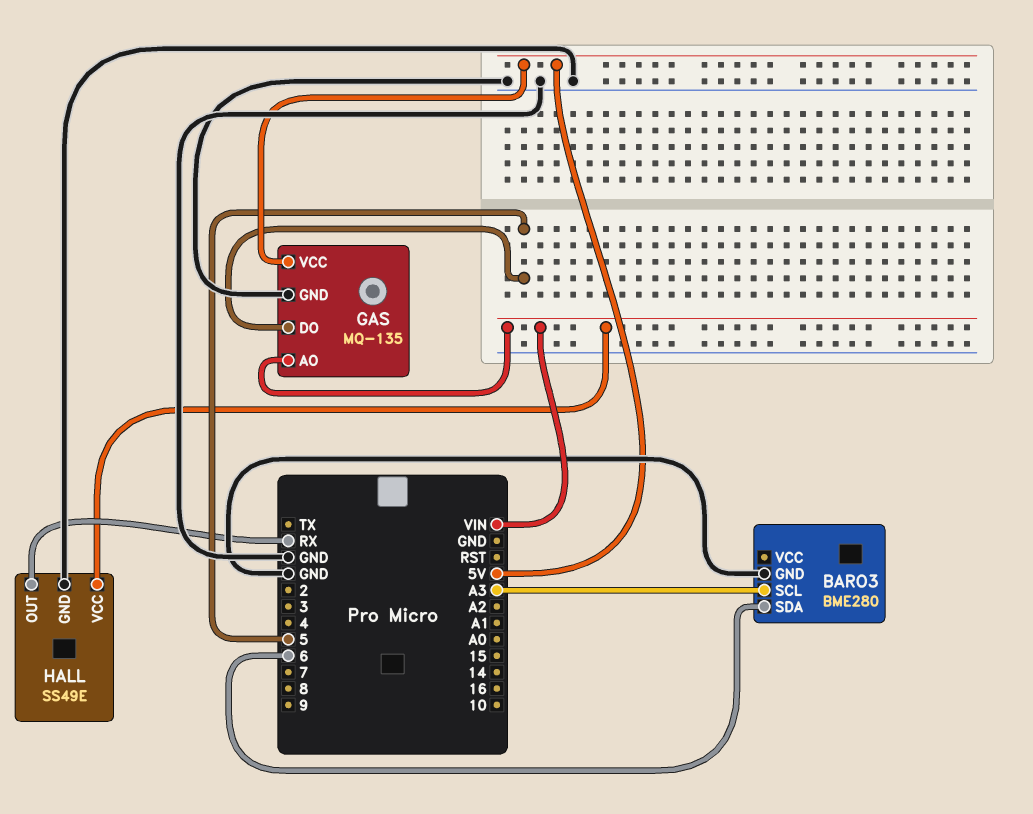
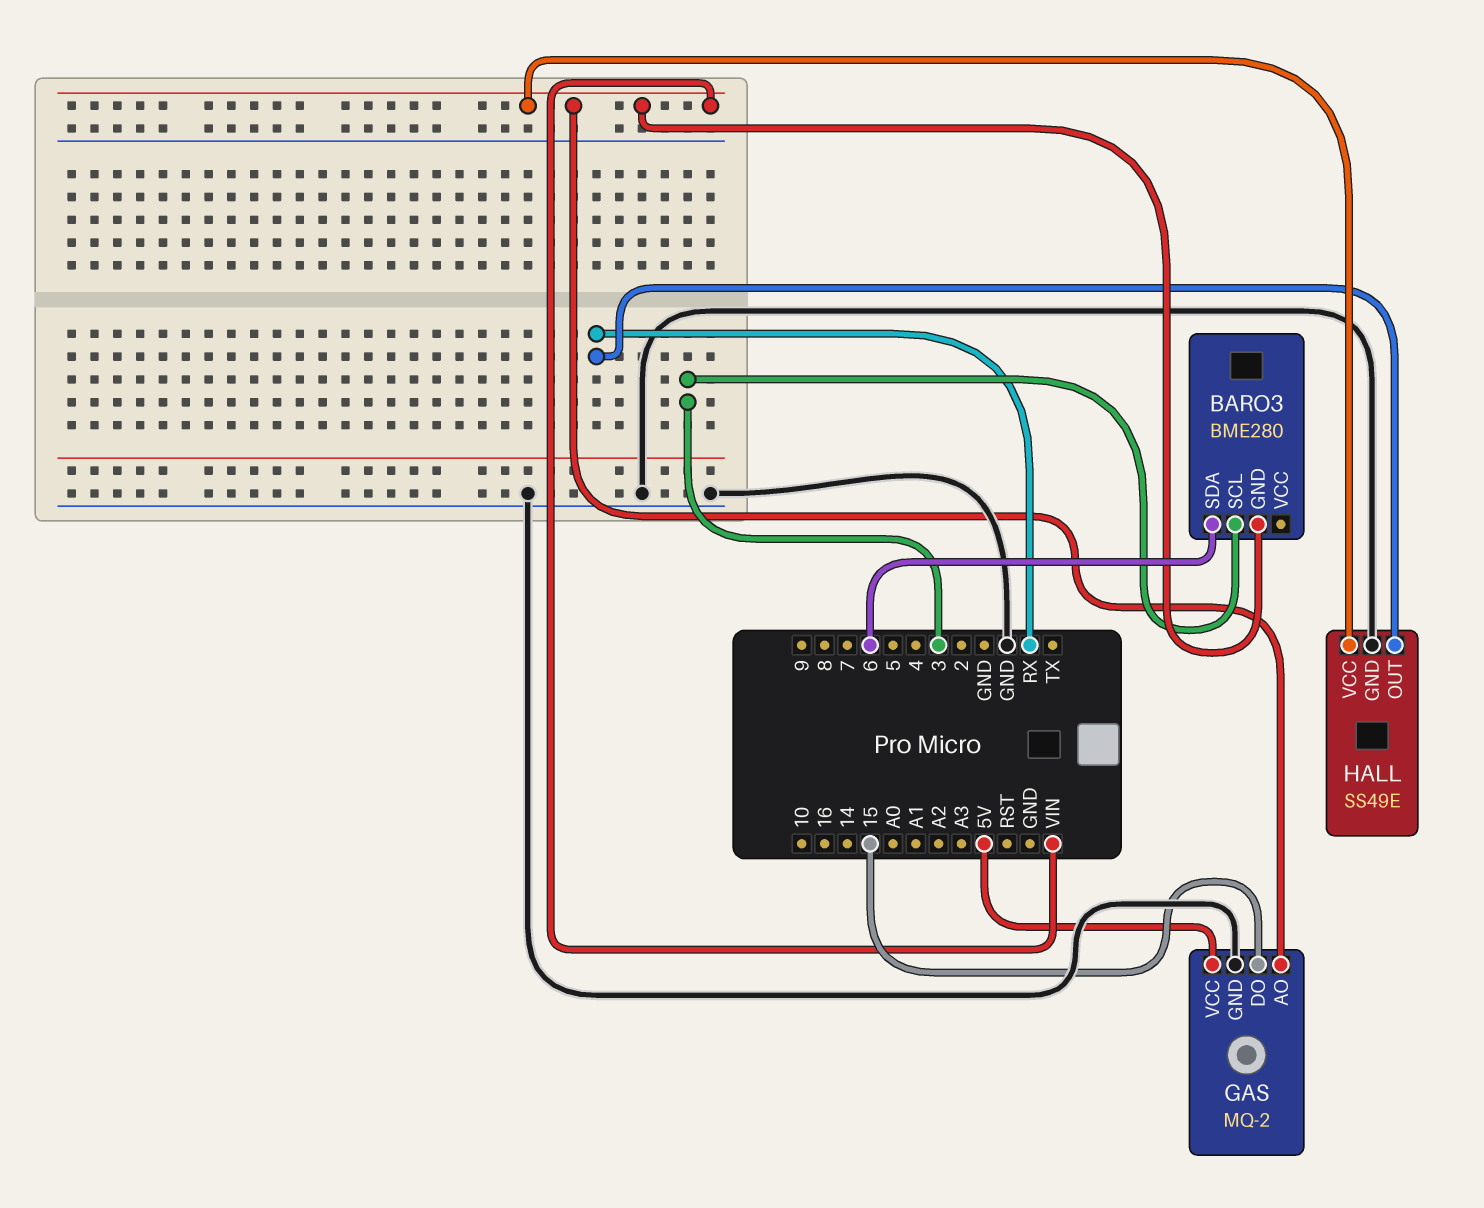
BARO3 pin GND: GND -> VIN
BARO3 pin SCL: A3 -> 3
GAS: MQ-135 -> MQ-2
GAS pin DO: 5 -> 15

